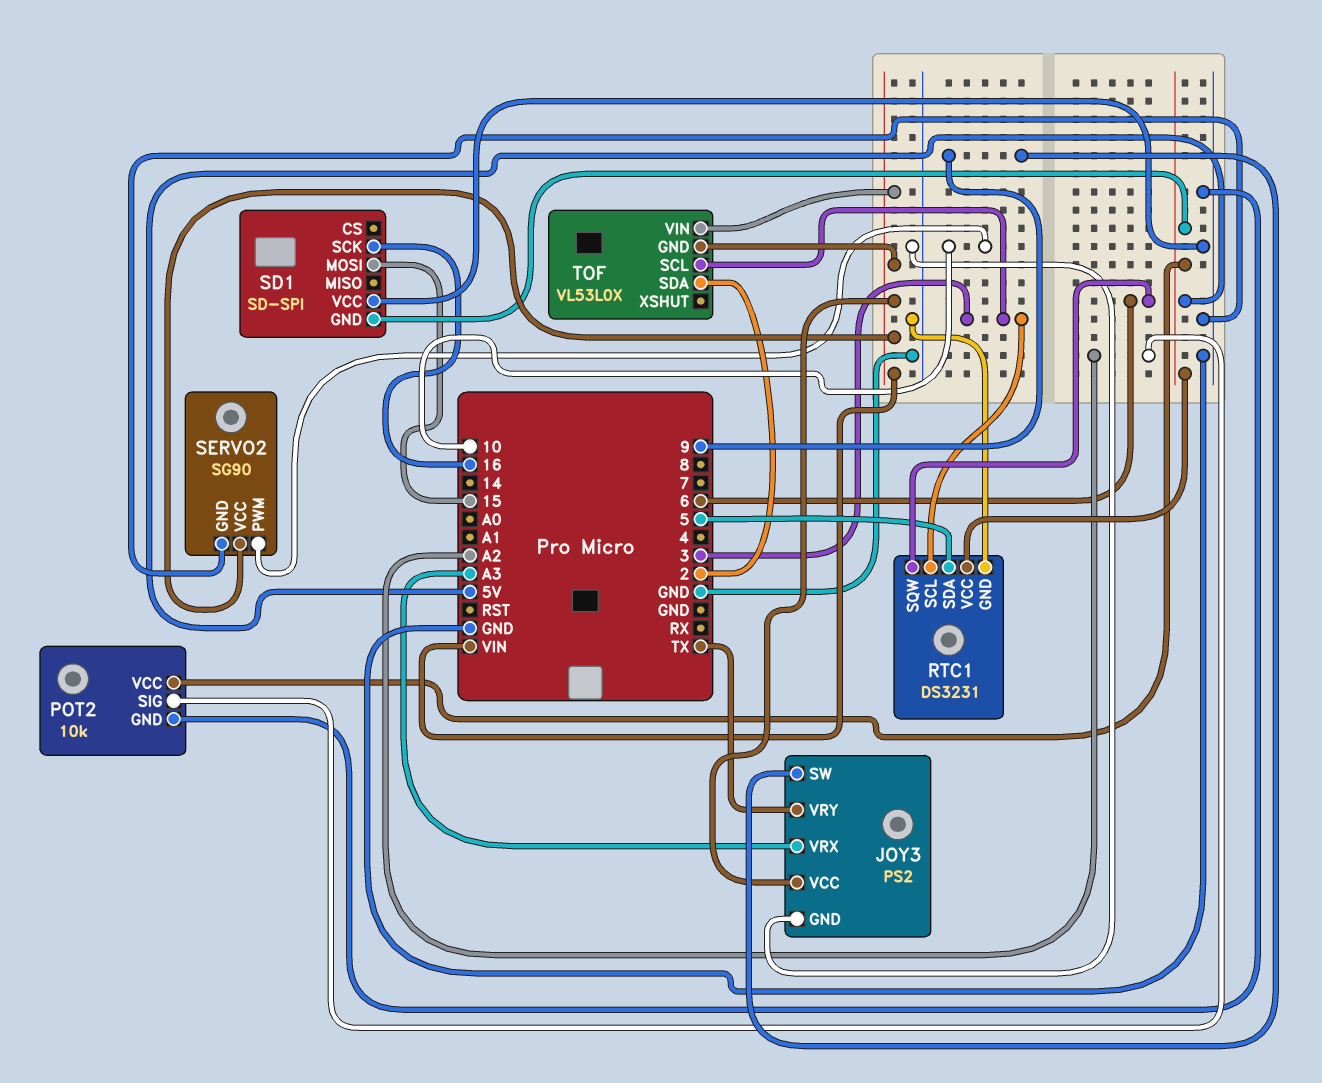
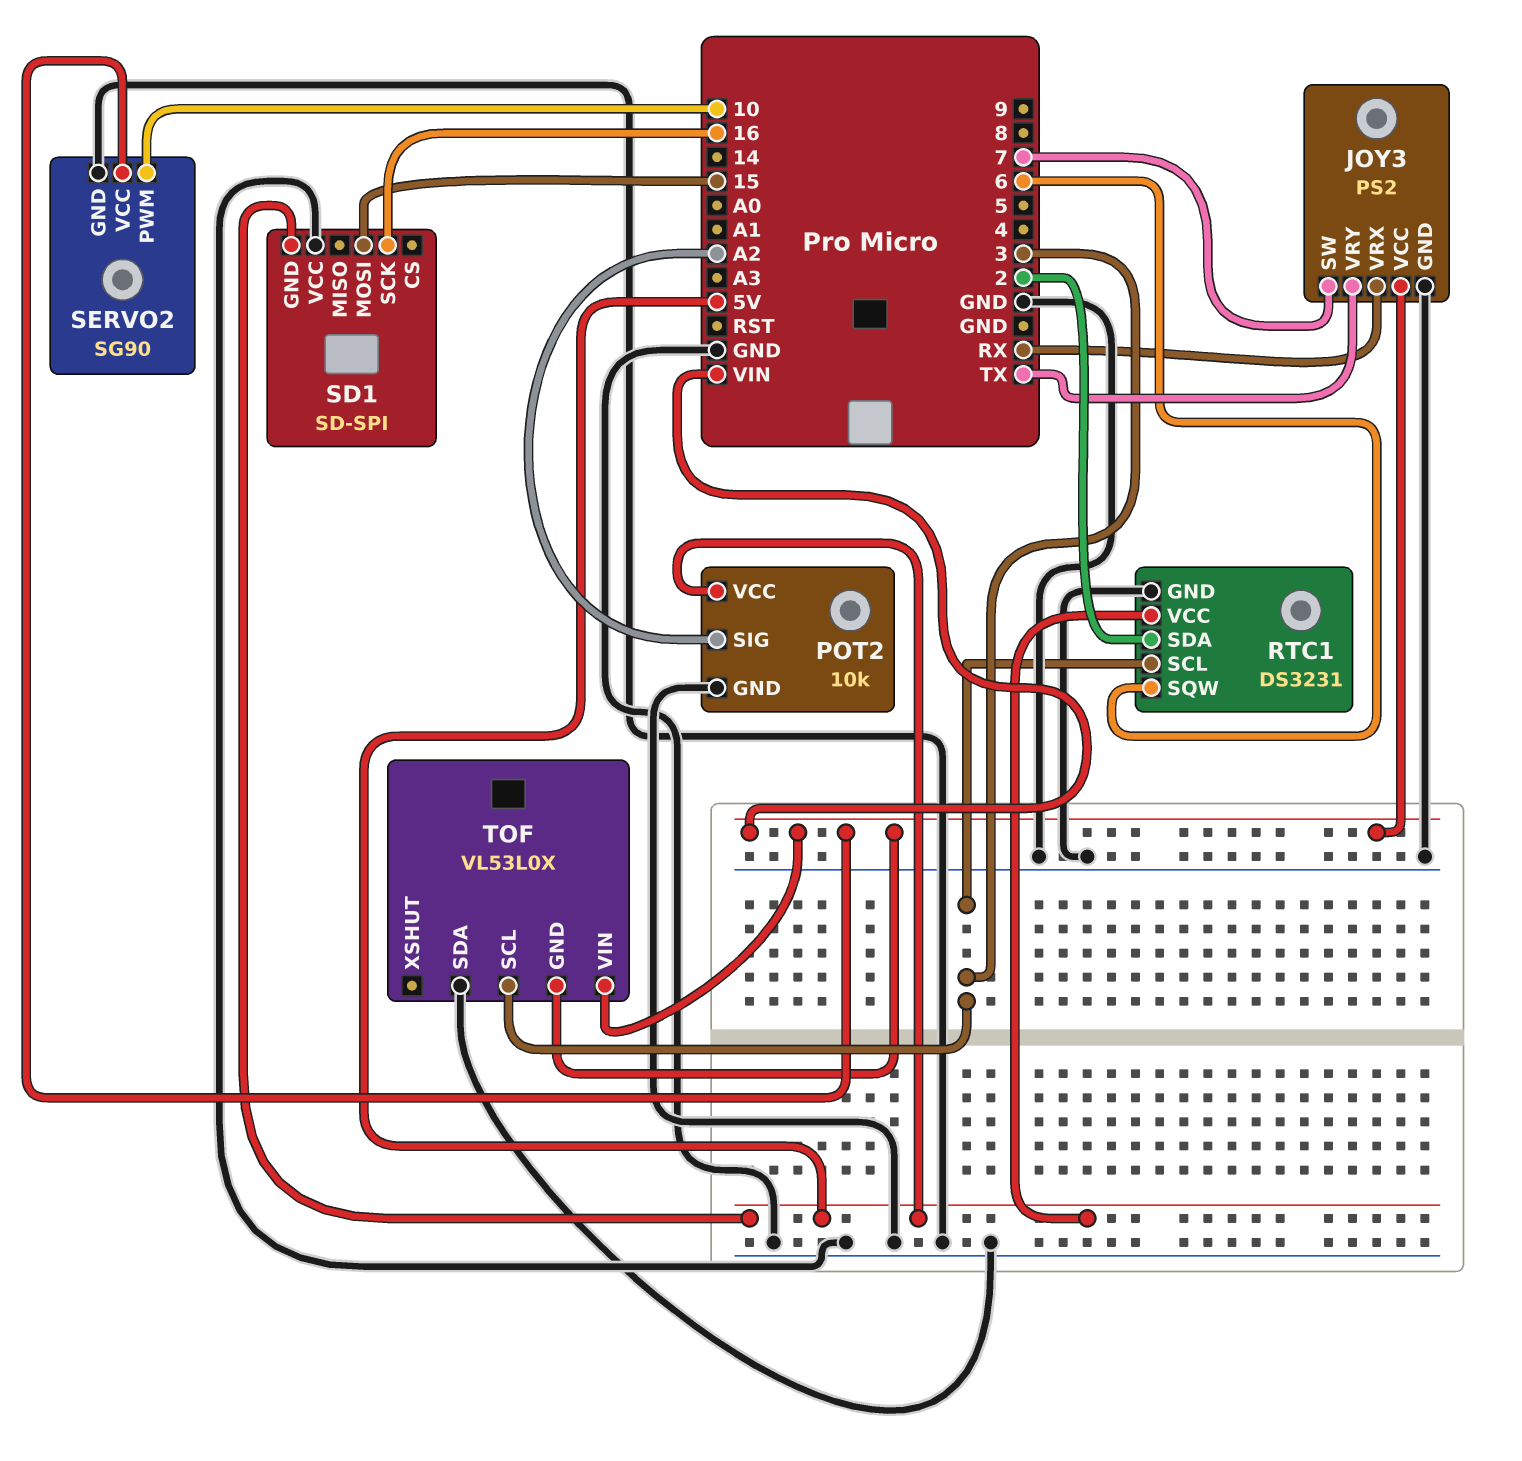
JOY3 pin SW: 9 -> 7
JOY3 pin VRX: A3 -> RX
RTC1 pin SDA: 5 -> 2
TOF pin SDA: 2 -> GND

